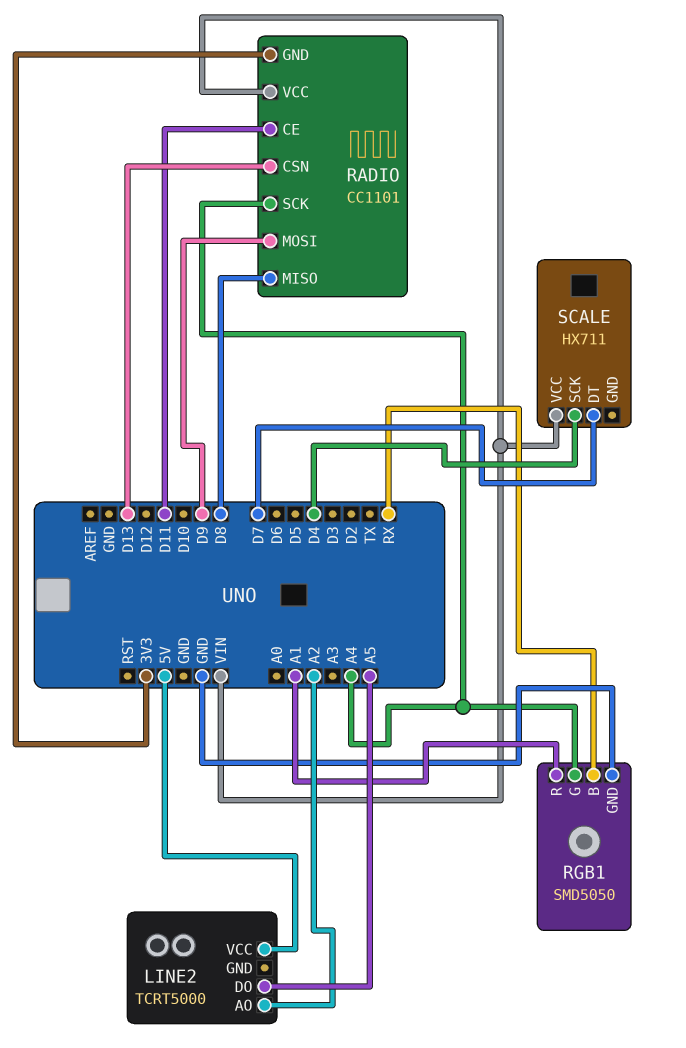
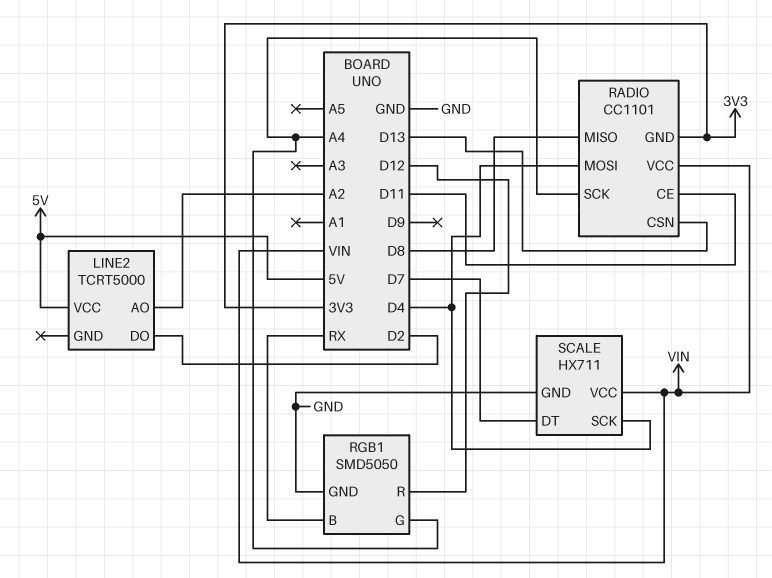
LINE2 pin DO: A5 -> D2
RADIO pin MOSI: D9 -> D4
RGB1 pin R: A1 -> D12
SCALE pin GND: none -> GND

